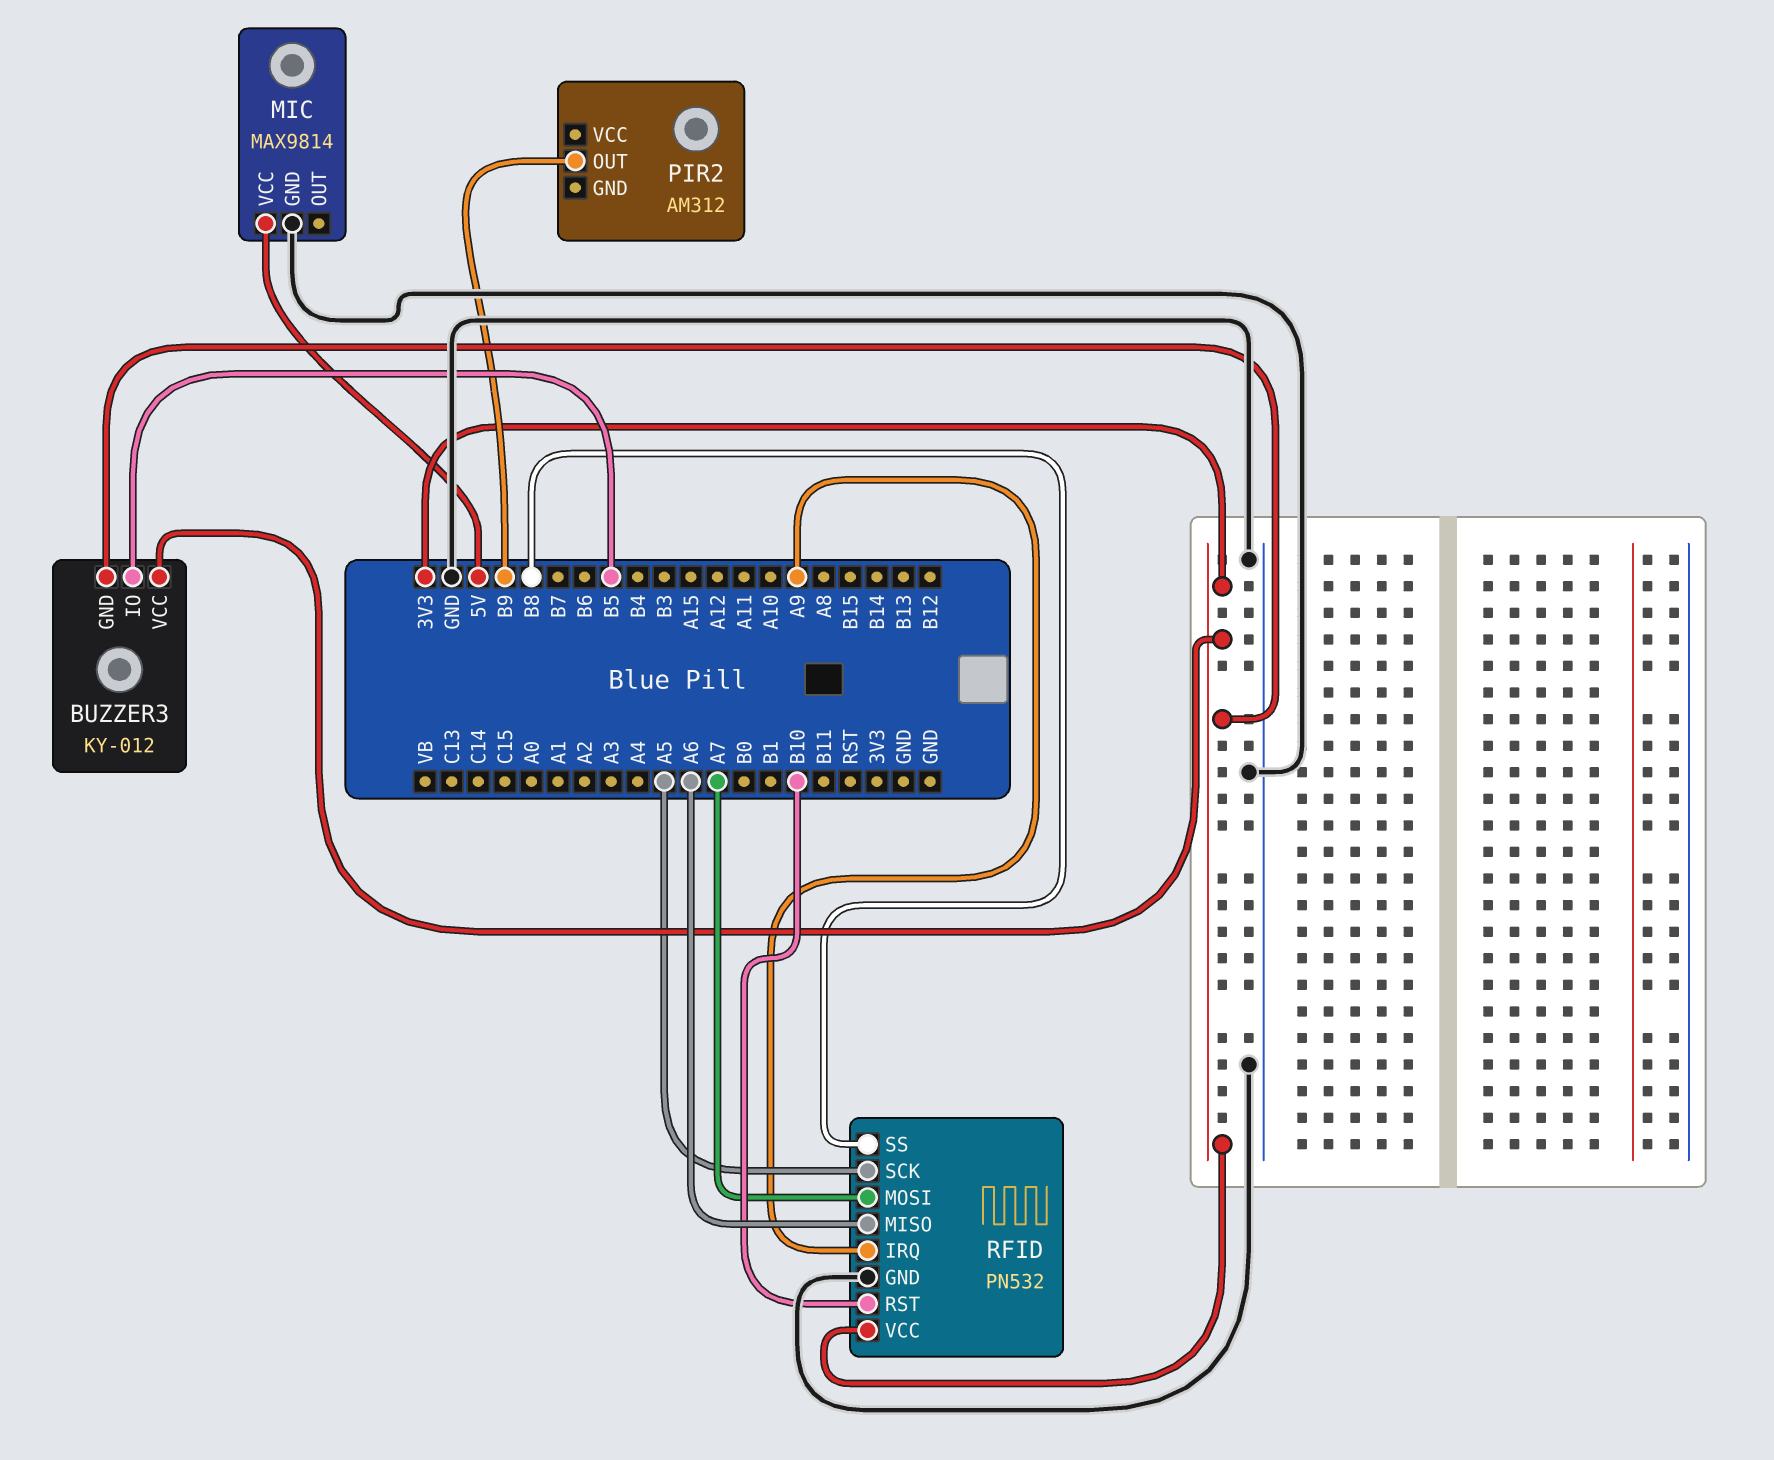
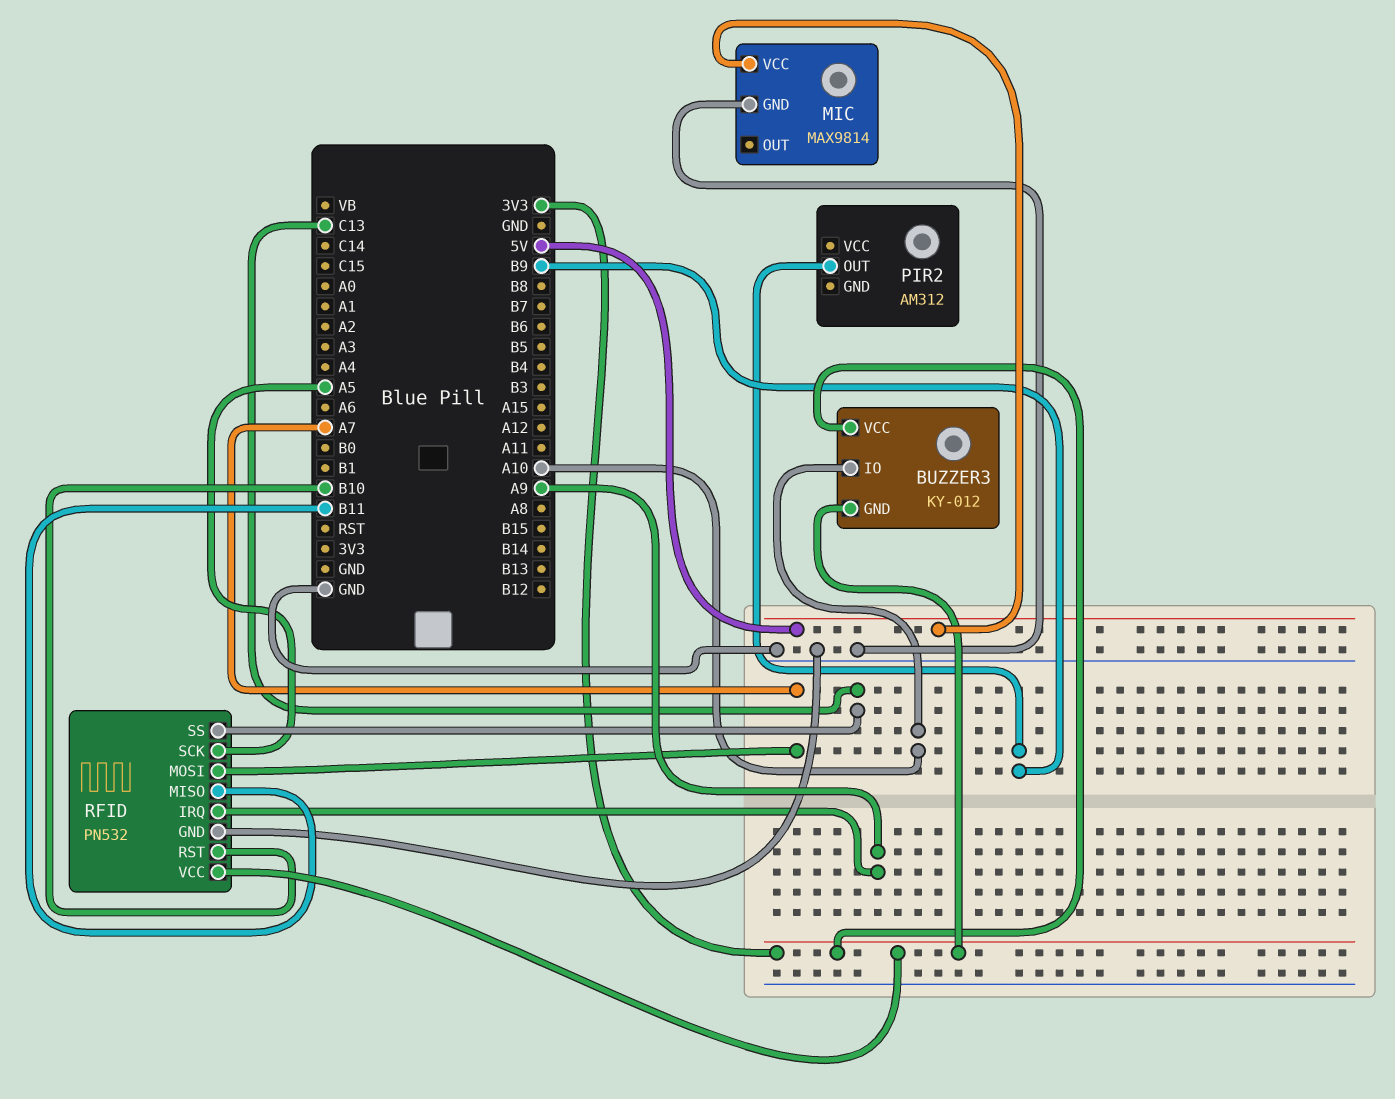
BUZZER3 pin IO: B5 -> A10
RFID pin MISO: A6 -> B11
RFID pin SS: B8 -> C13

